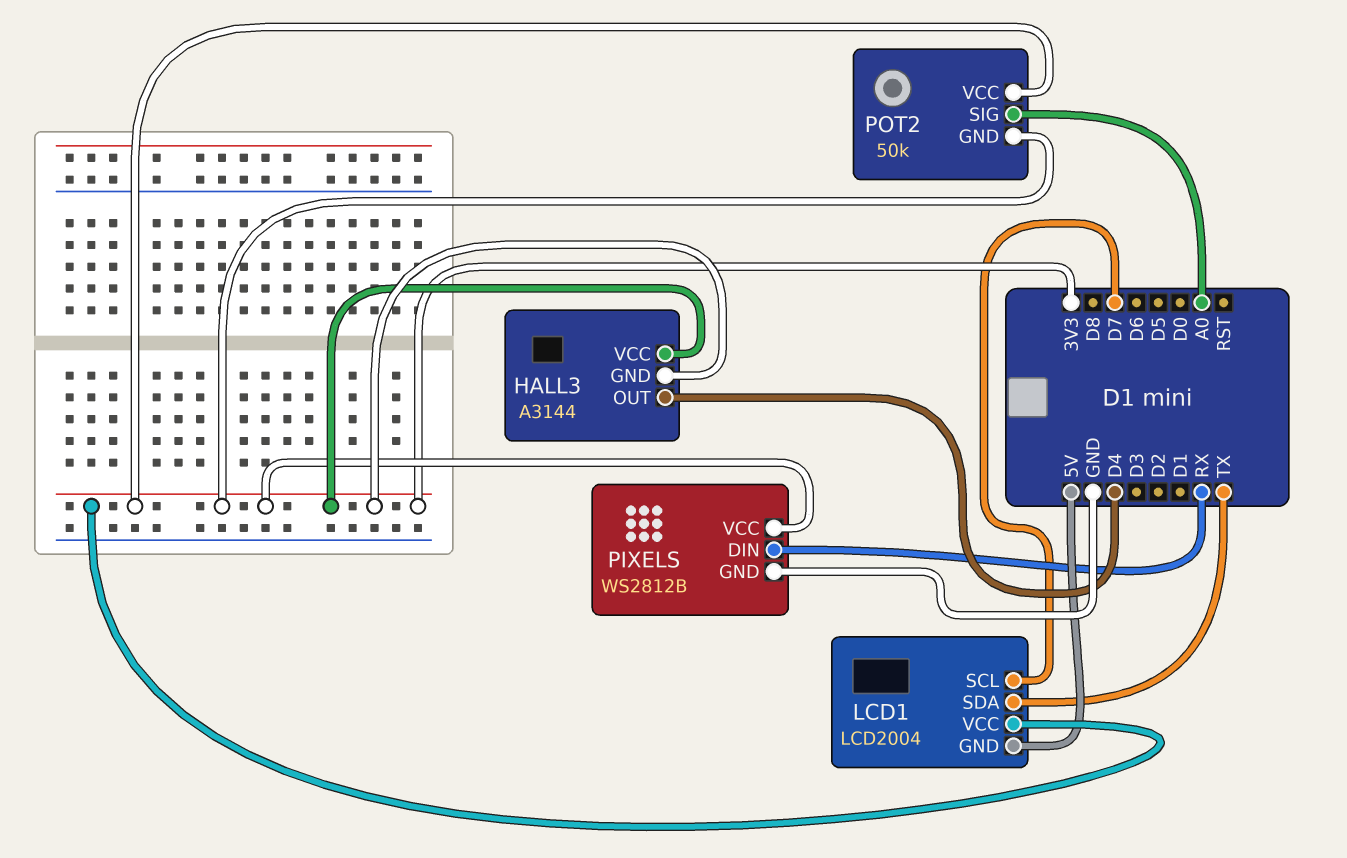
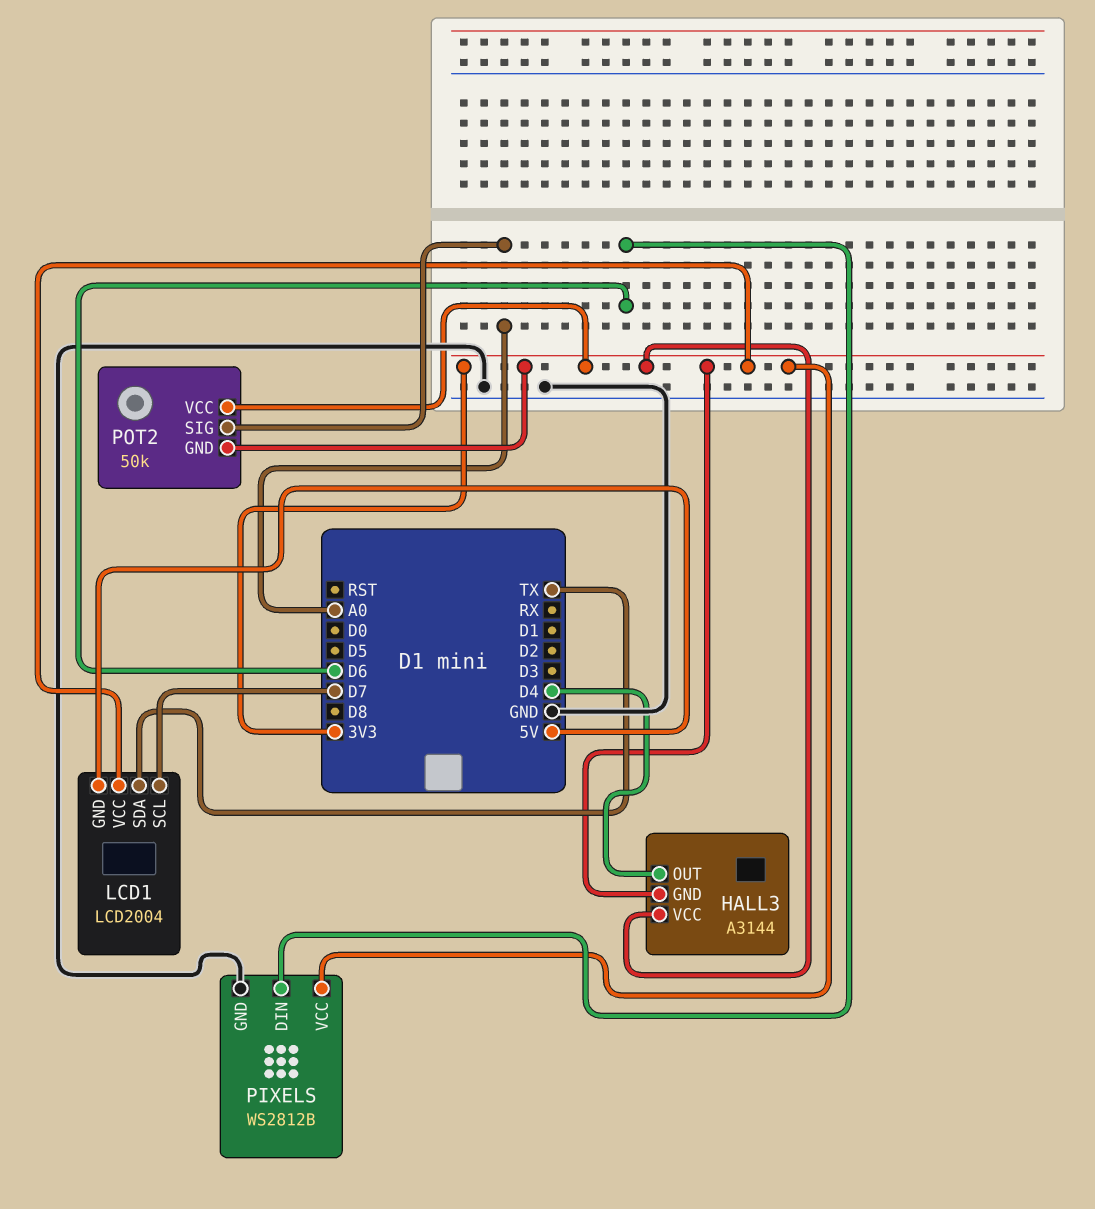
PIXELS pin DIN: RX -> D6

